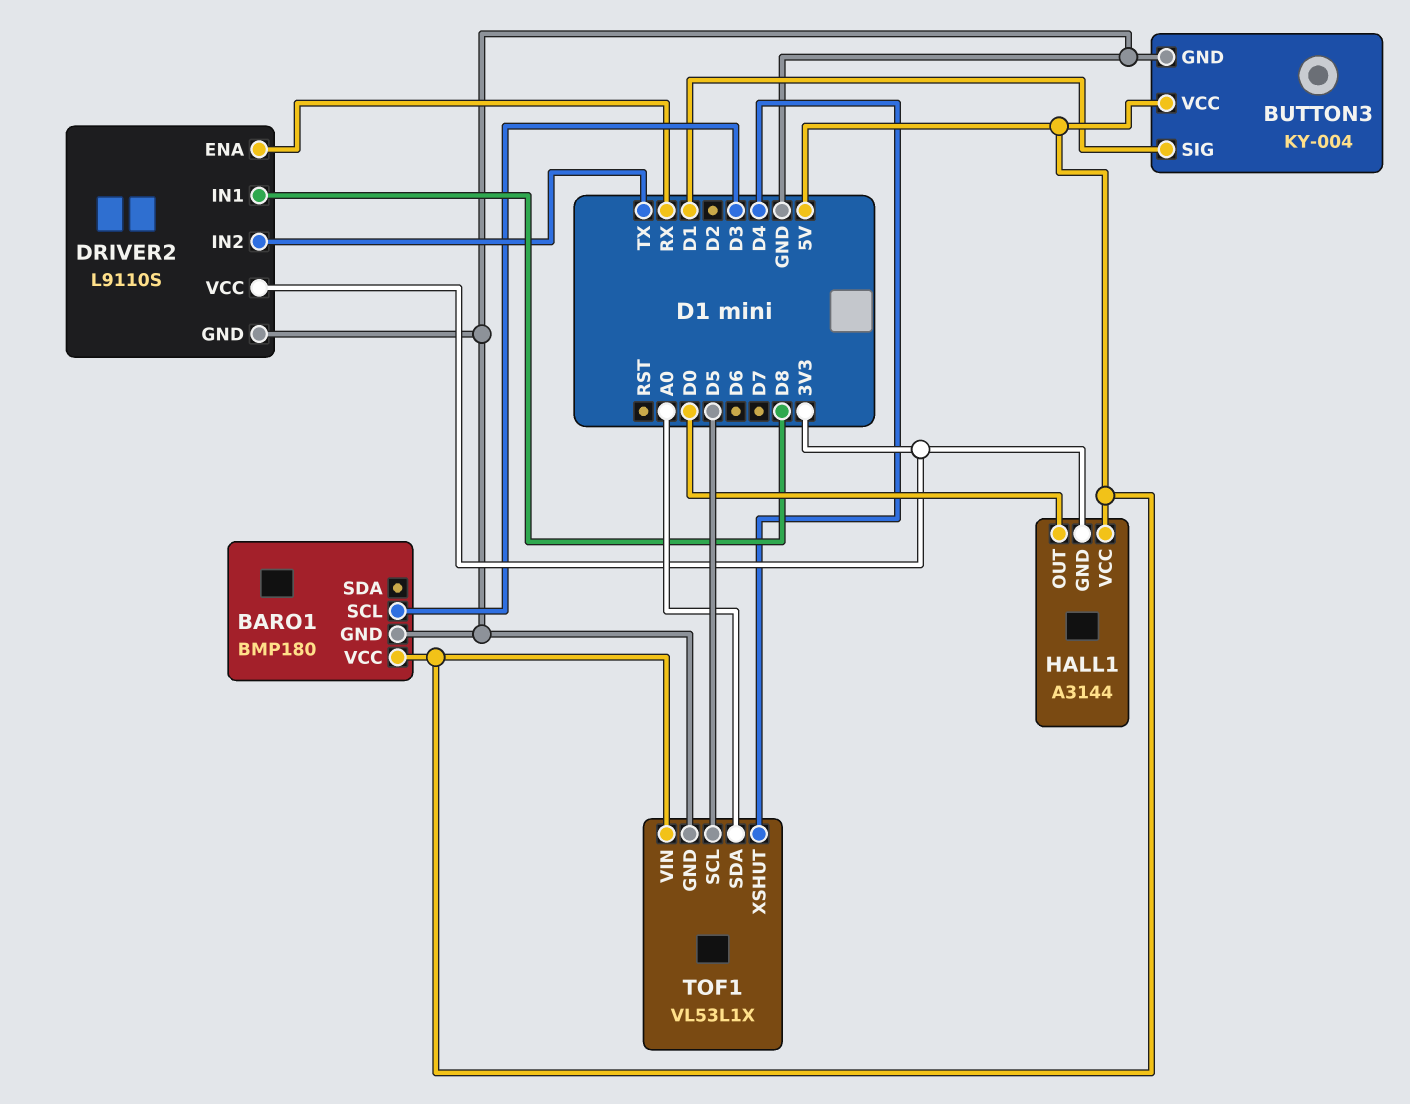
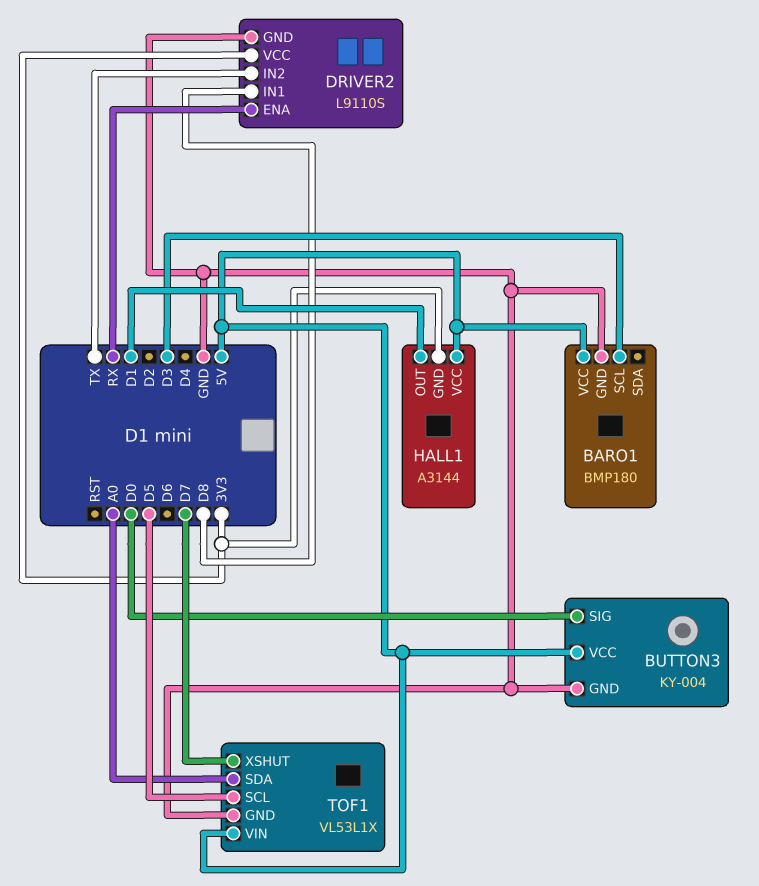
BUTTON3 pin SIG: D1 -> D0
HALL1 pin OUT: D0 -> D1
TOF1 pin XSHUT: D4 -> D7

